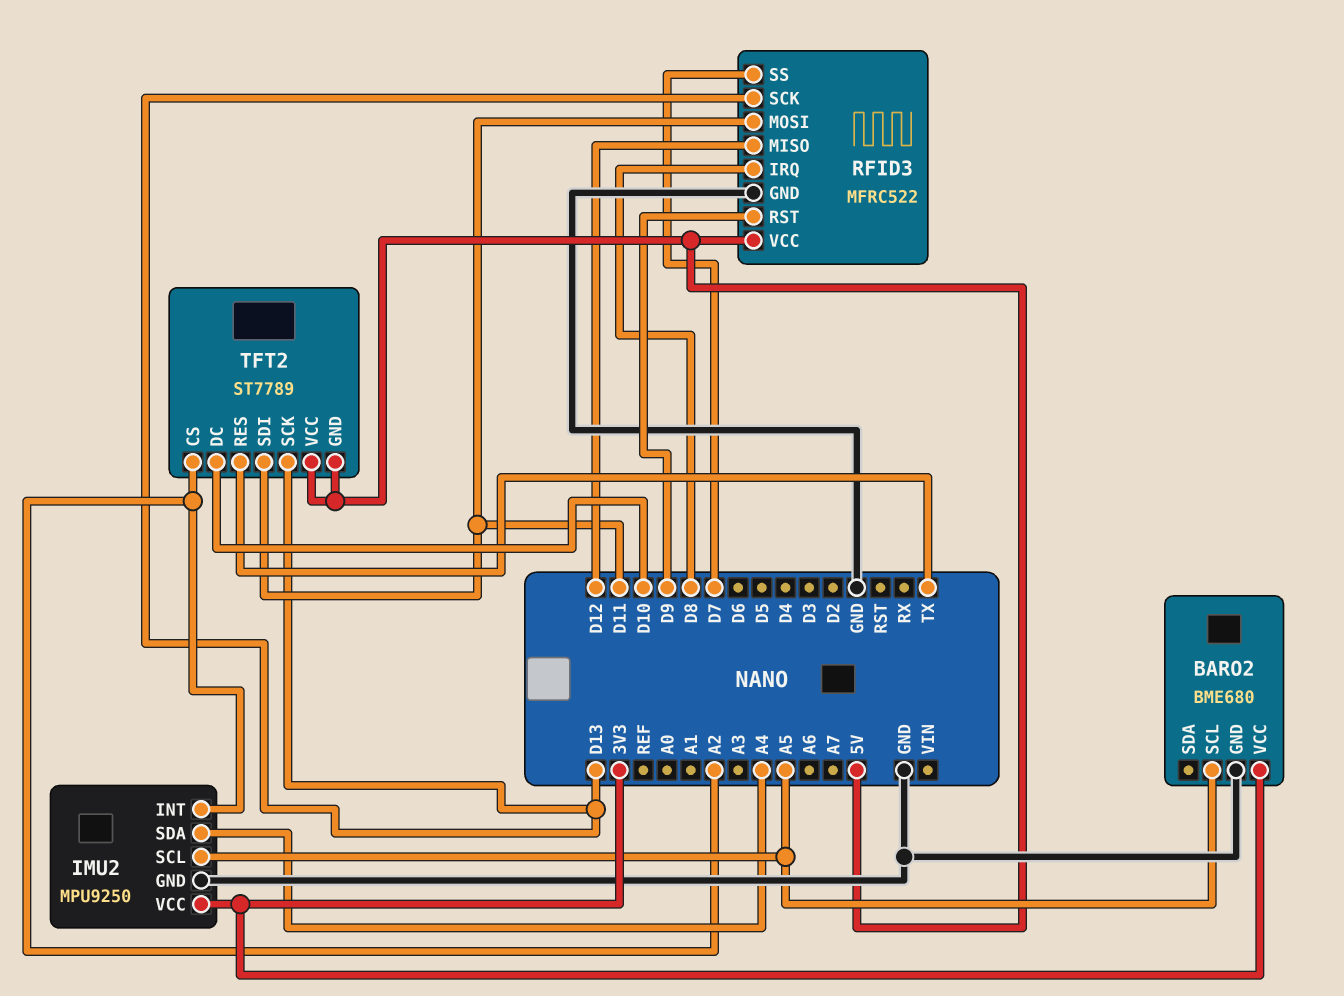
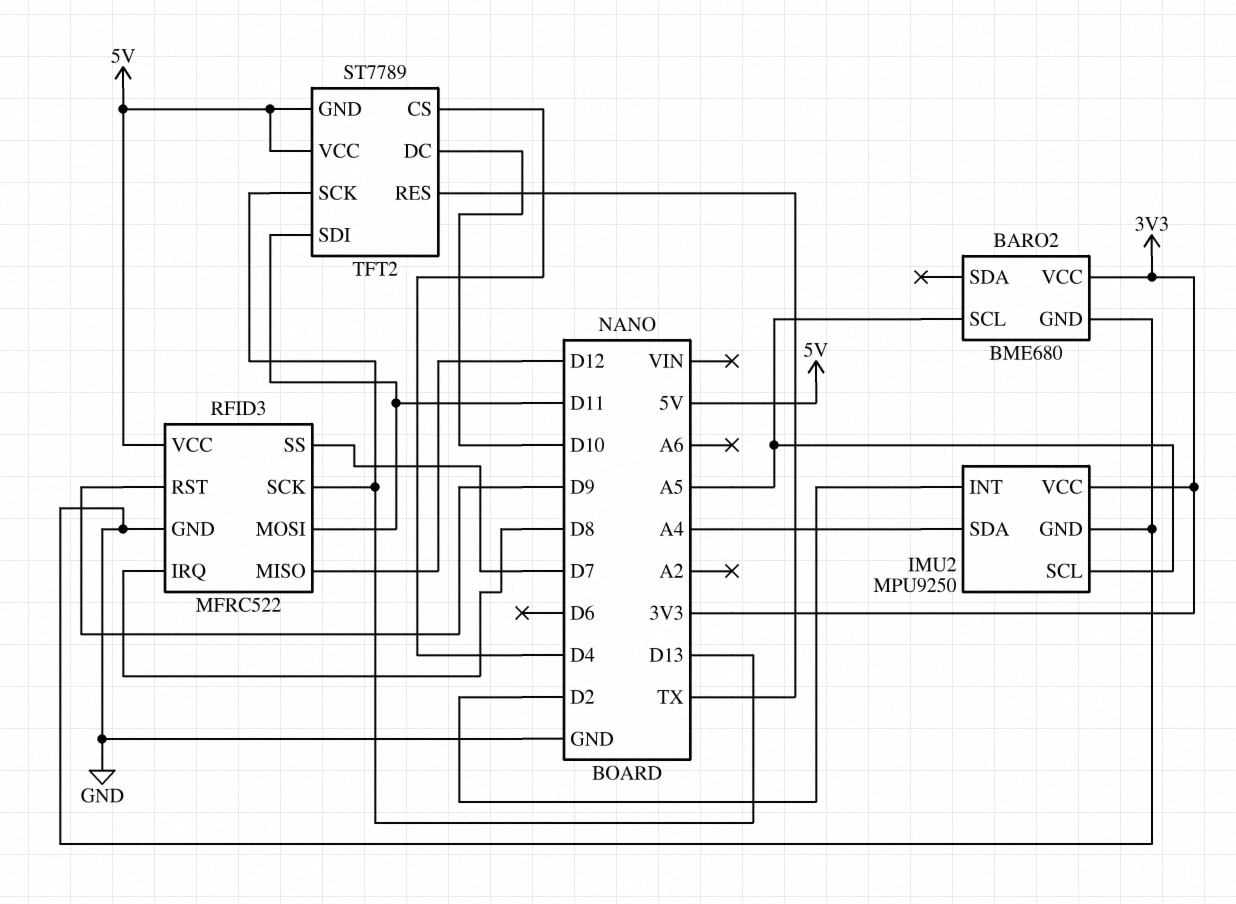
IMU2 pin INT: A2 -> D2
TFT2 pin CS: A2 -> D4

